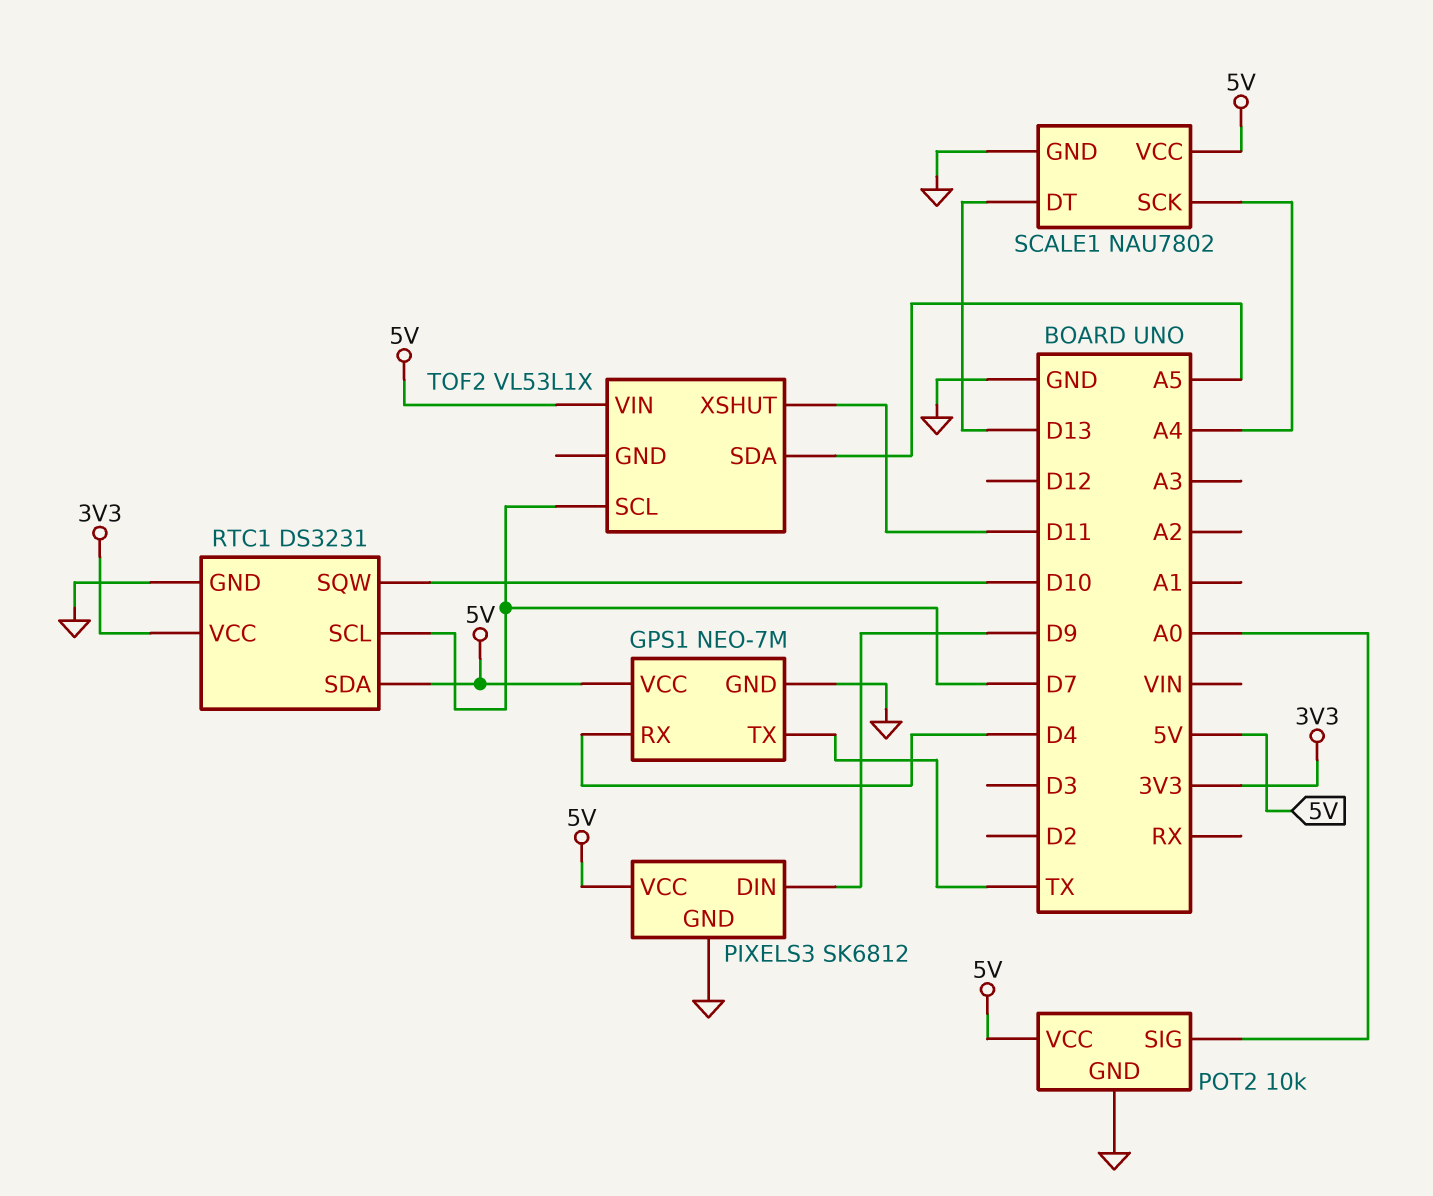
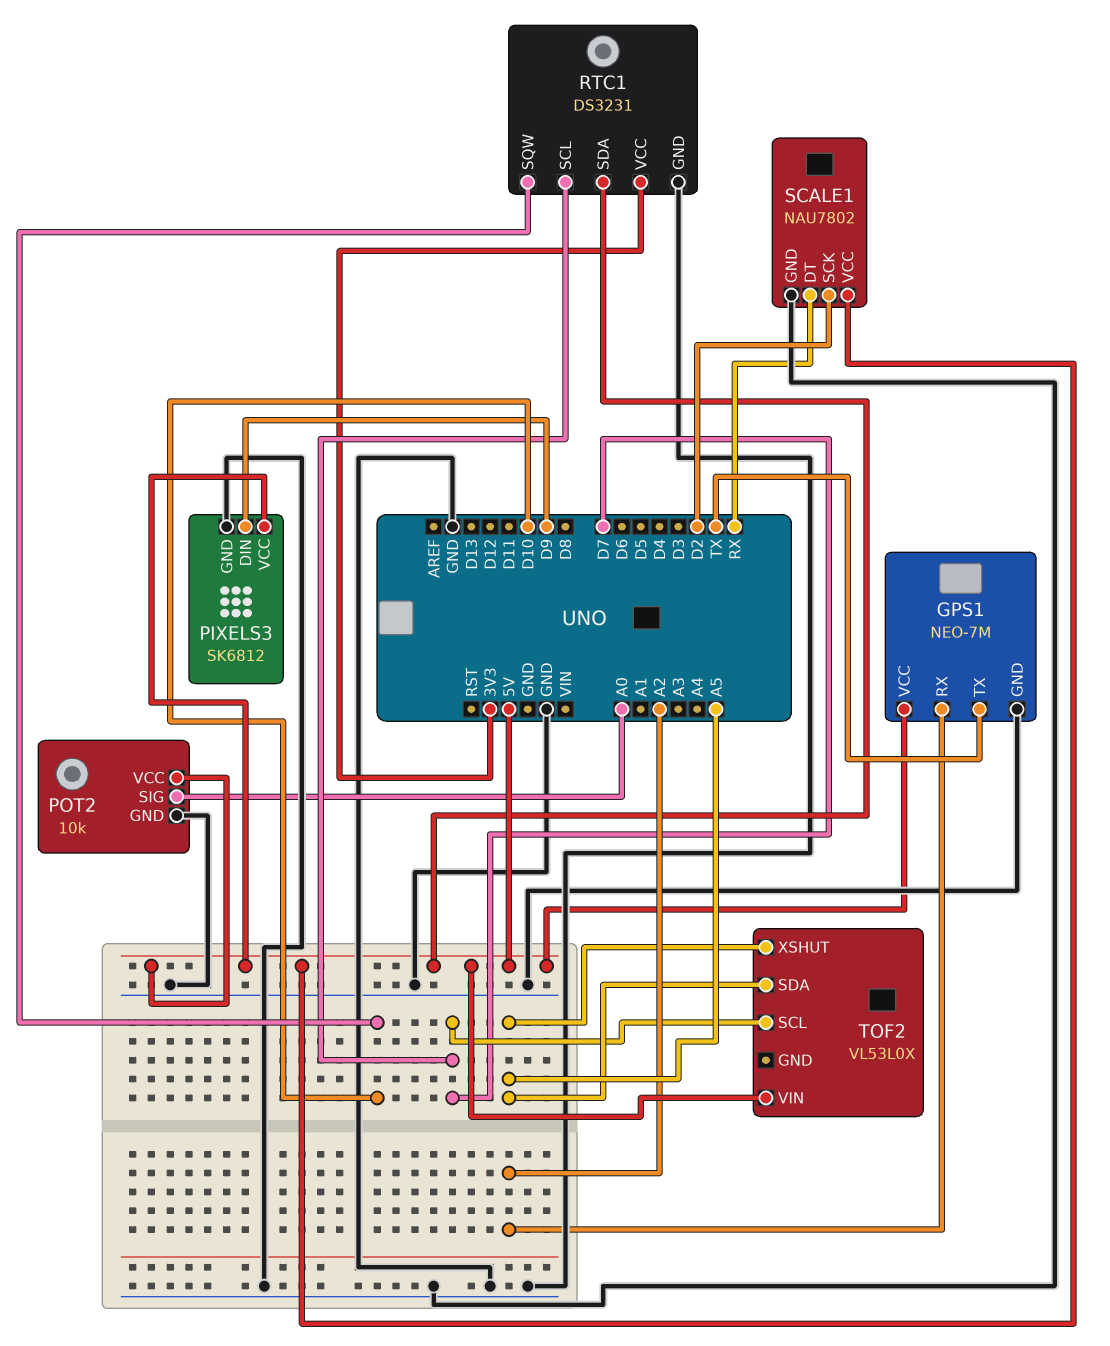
GPS1 pin RX: D4 -> A2
SCALE1 pin DT: D13 -> RX
SCALE1 pin SCK: A4 -> D2
TOF2: VL53L1X -> VL53L0X
TOF2 pin XSHUT: D11 -> A5

